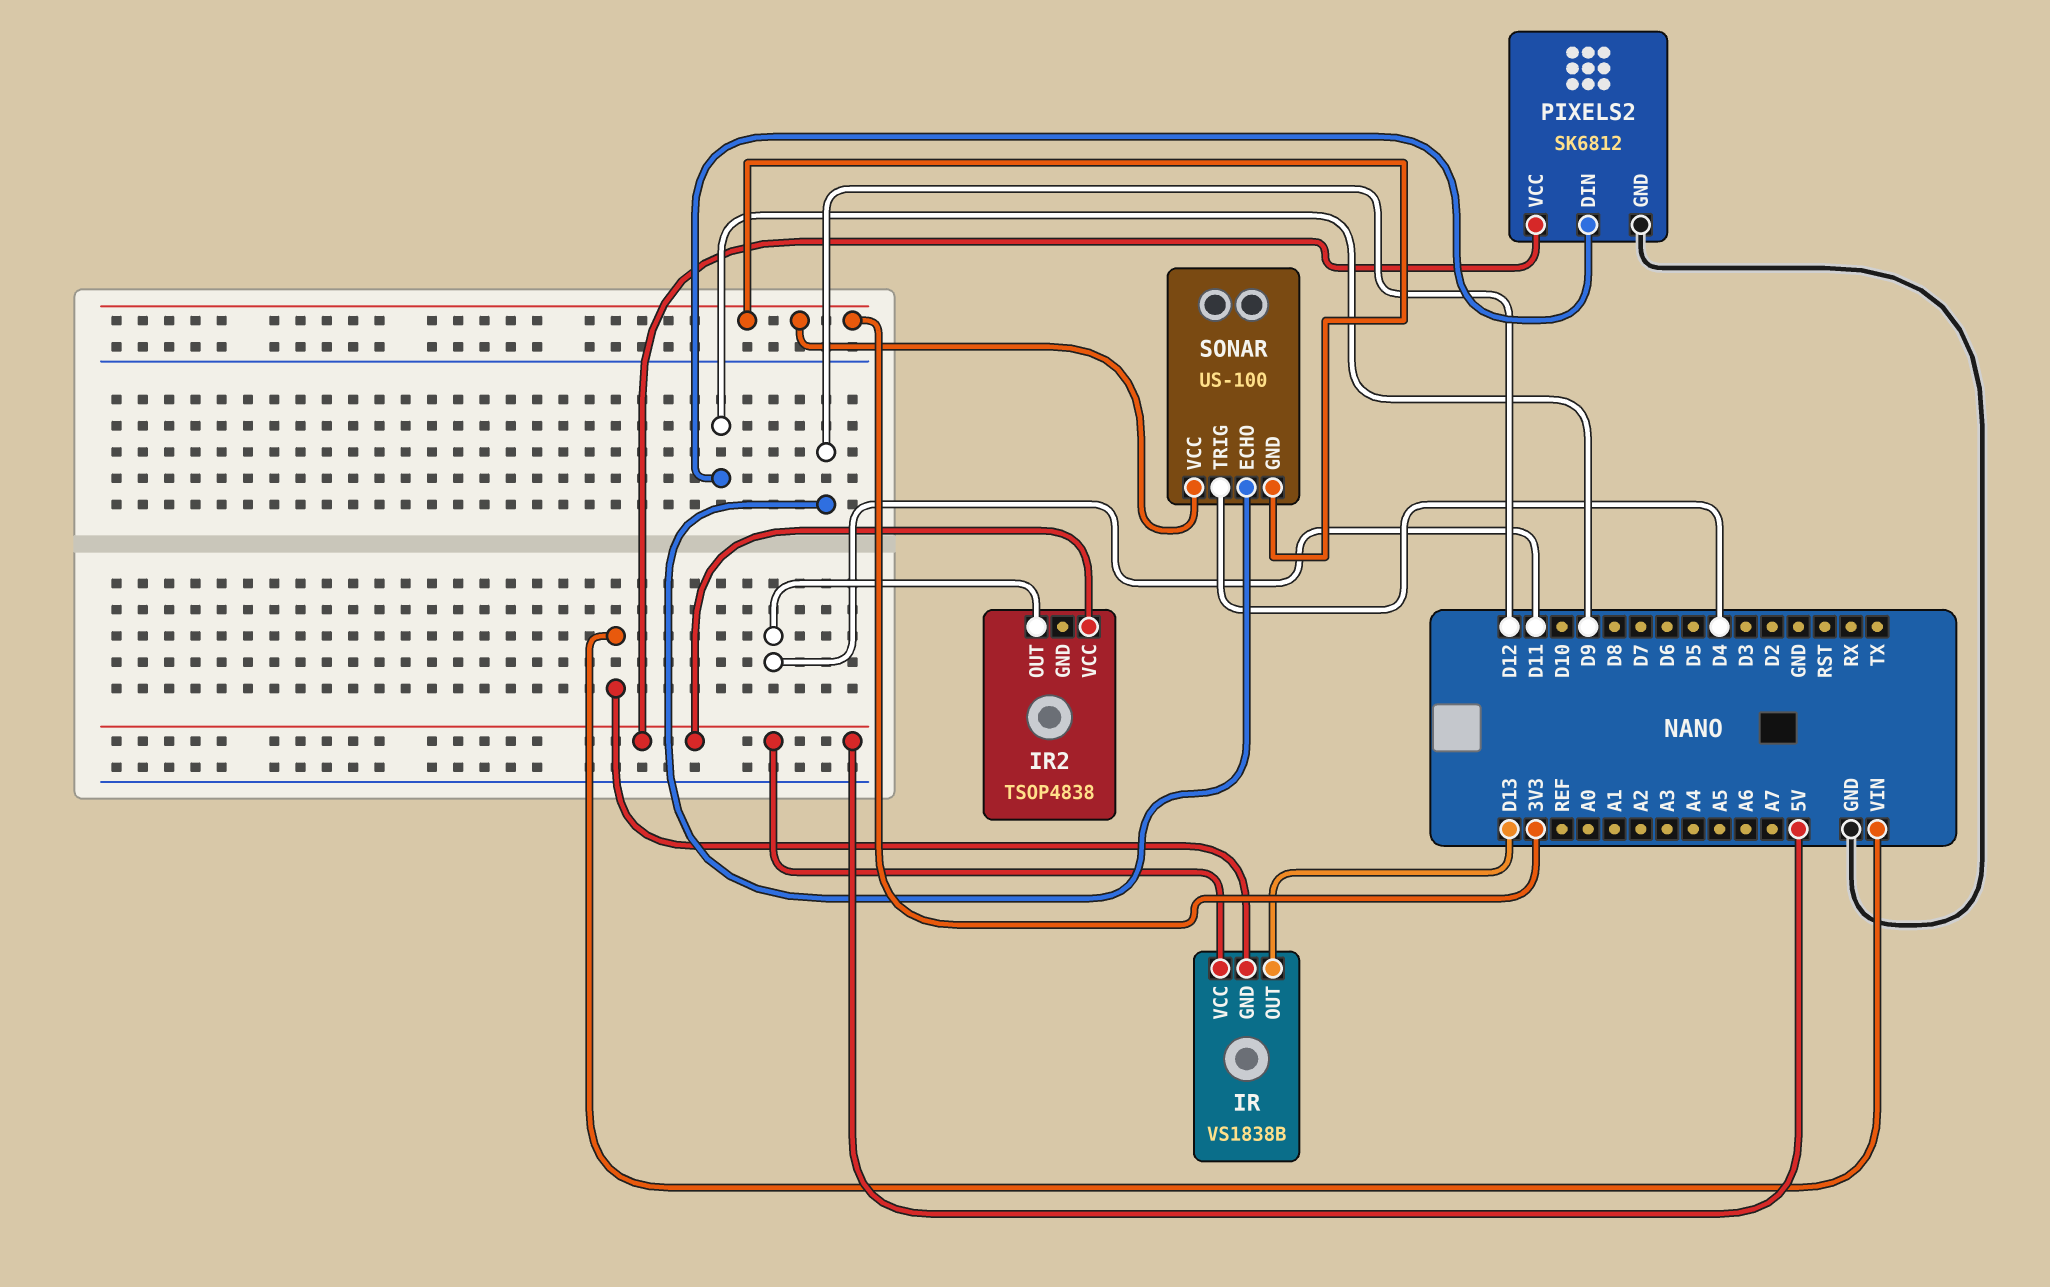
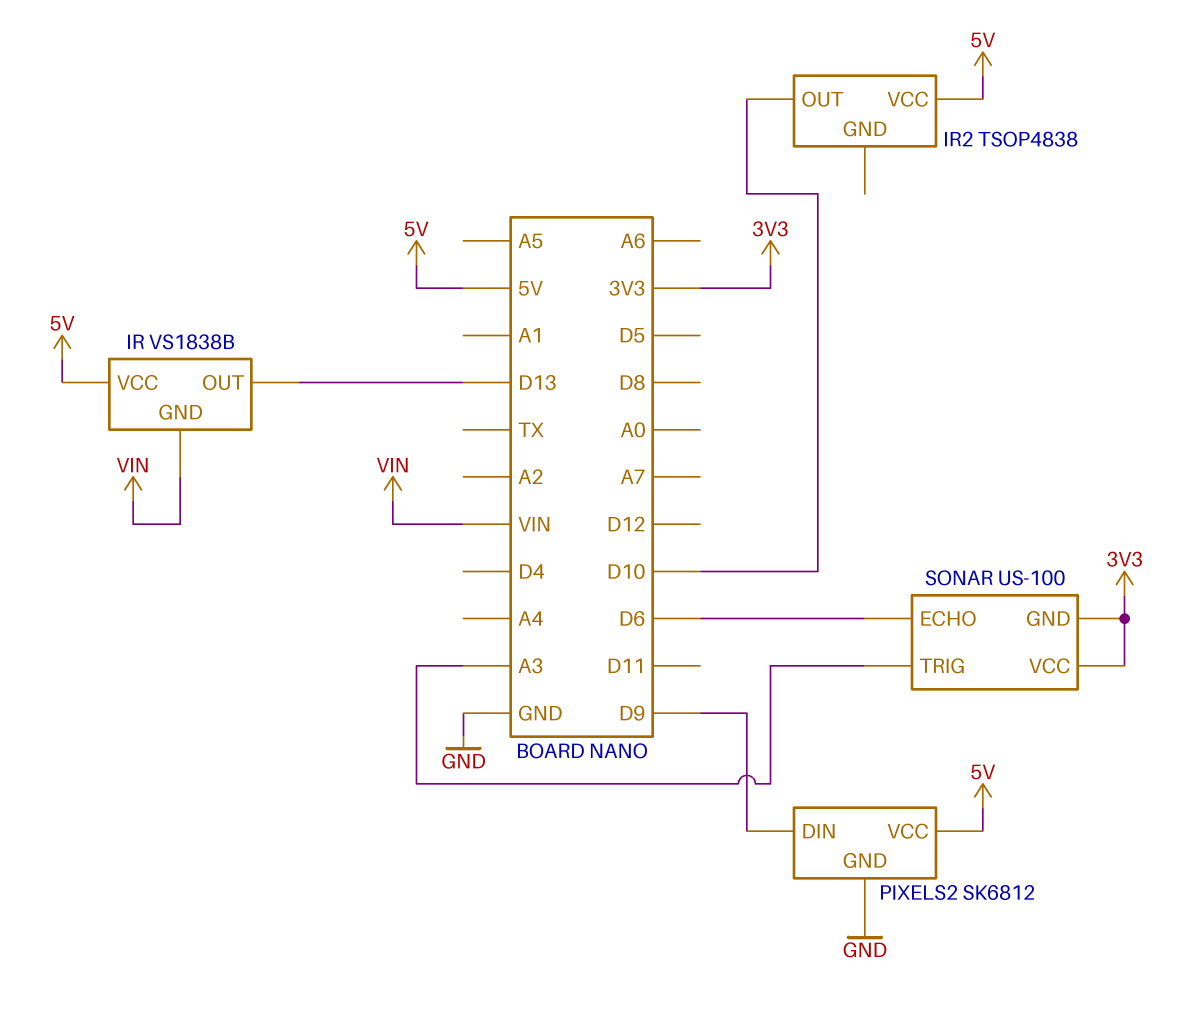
IR2 pin OUT: D11 -> D10
SONAR pin ECHO: D12 -> D6
SONAR pin TRIG: D4 -> A3

